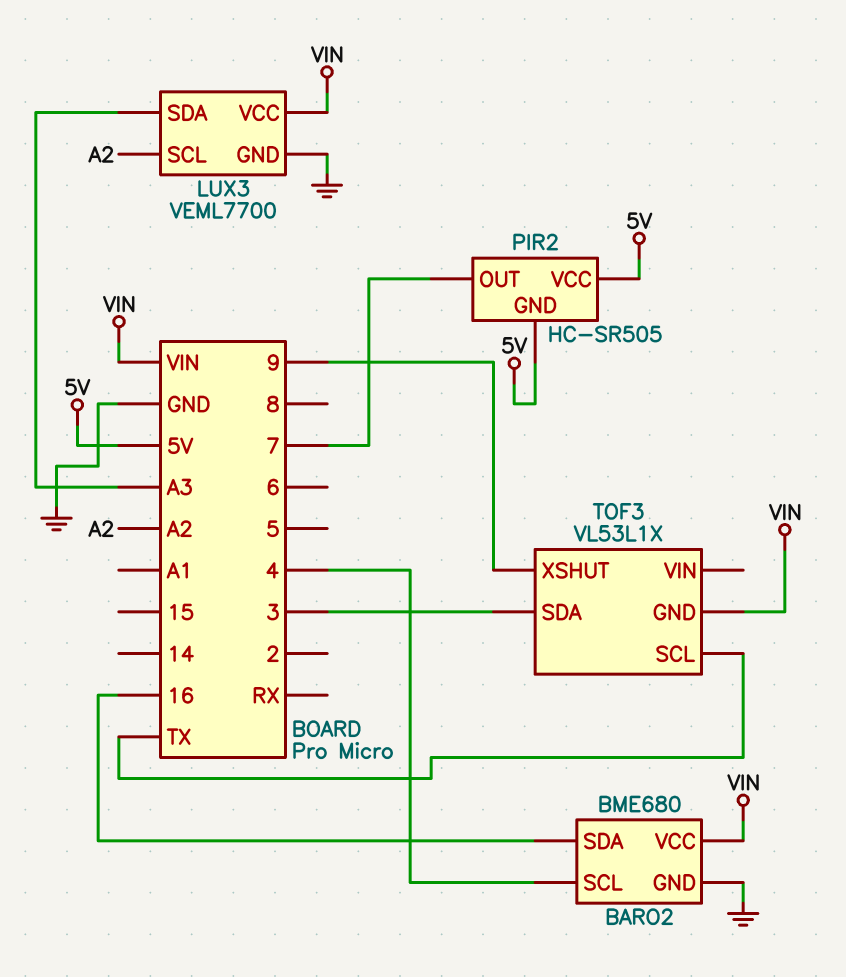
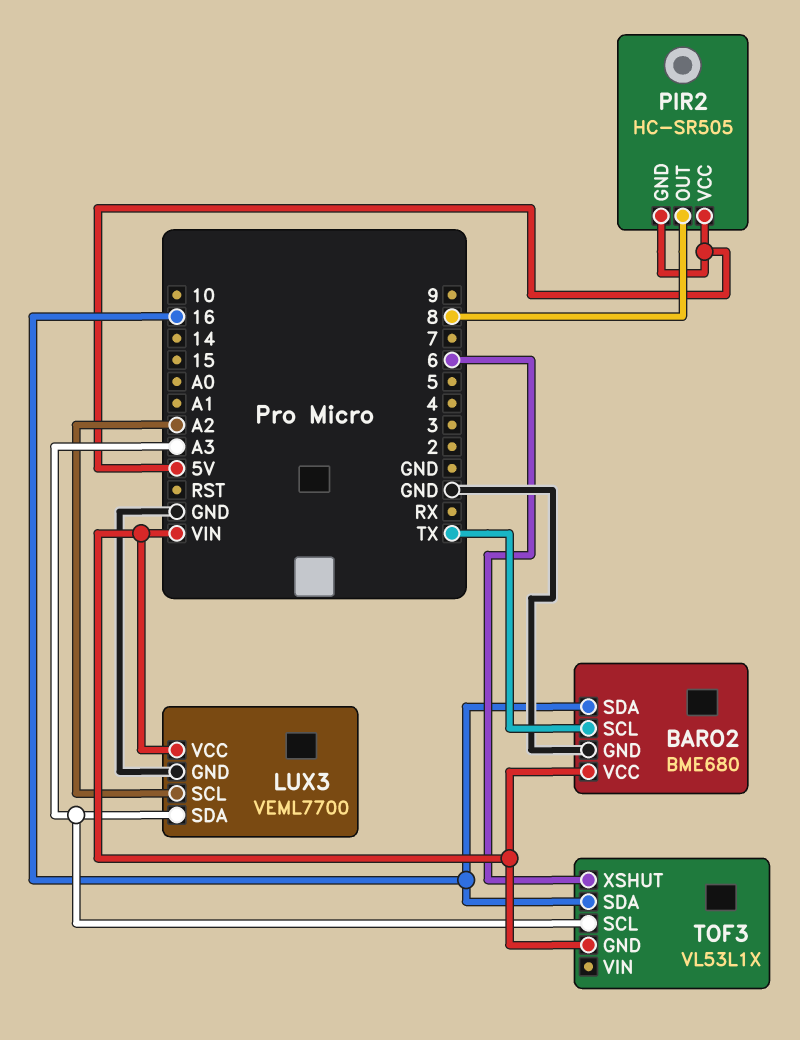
BARO2 pin SCL: 4 -> TX
PIR2 pin OUT: 7 -> 8
TOF3 pin SCL: TX -> A3
TOF3 pin SDA: 3 -> 16
TOF3 pin XSHUT: 9 -> 6

